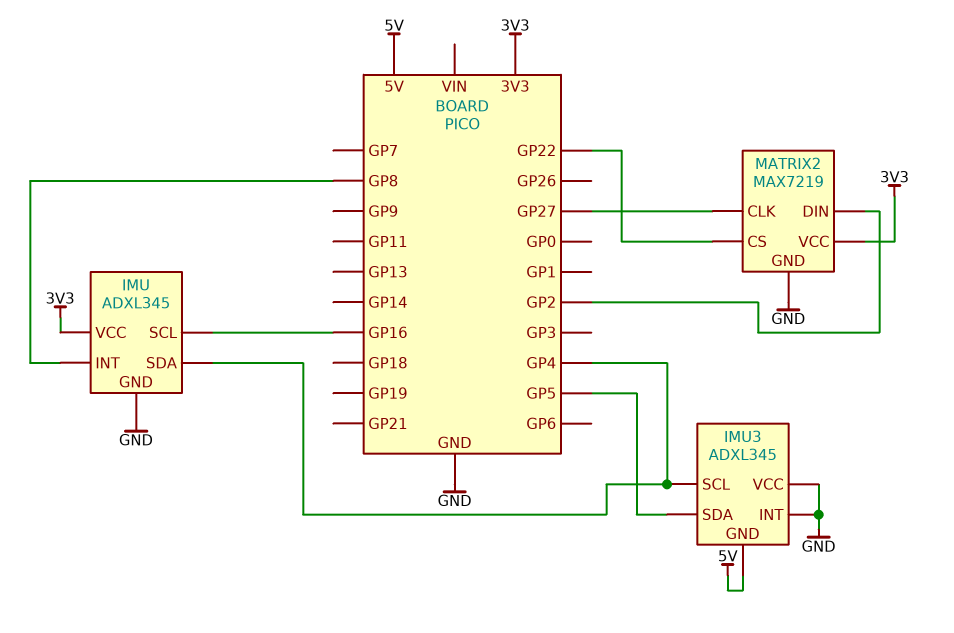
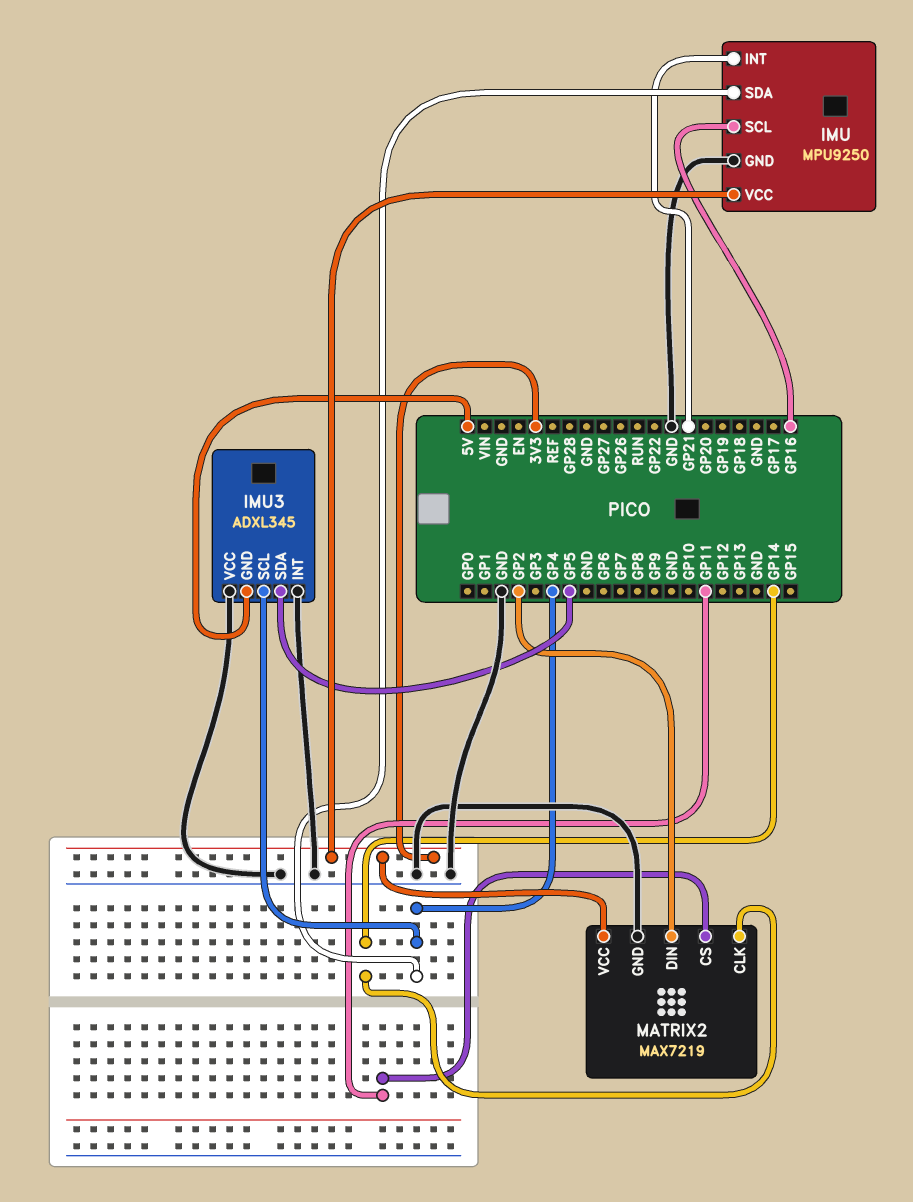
IMU: ADXL345 -> MPU9250
IMU pin INT: GP8 -> GP21
MATRIX2 pin CLK: GP27 -> GP14
MATRIX2 pin CS: GP22 -> GP11

